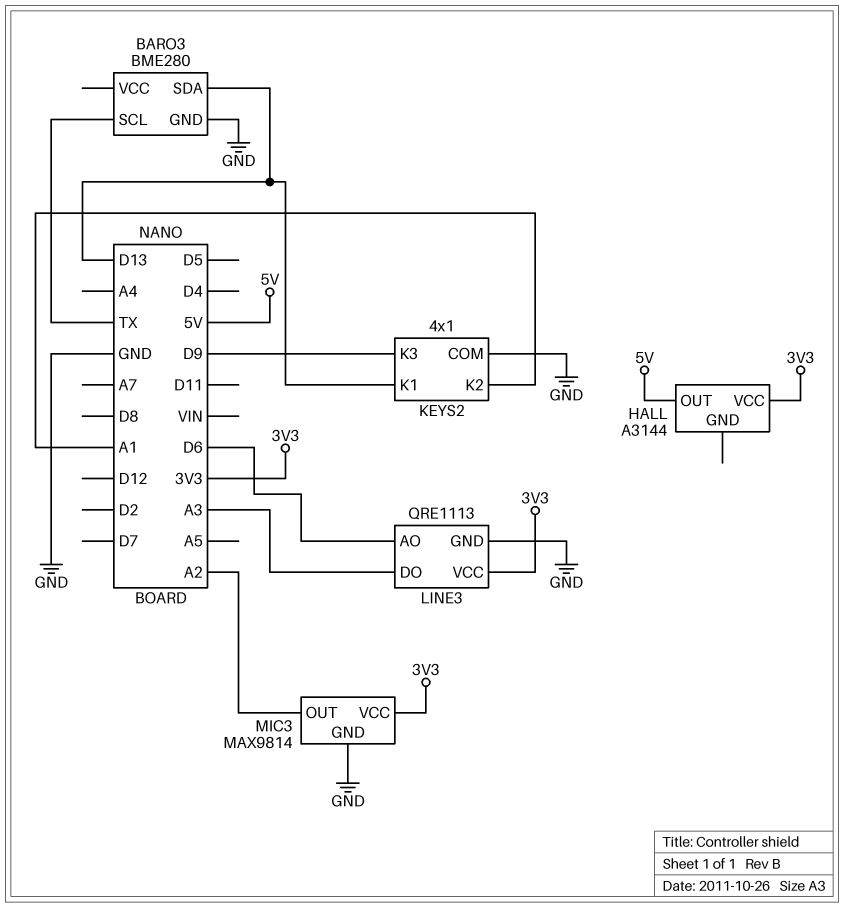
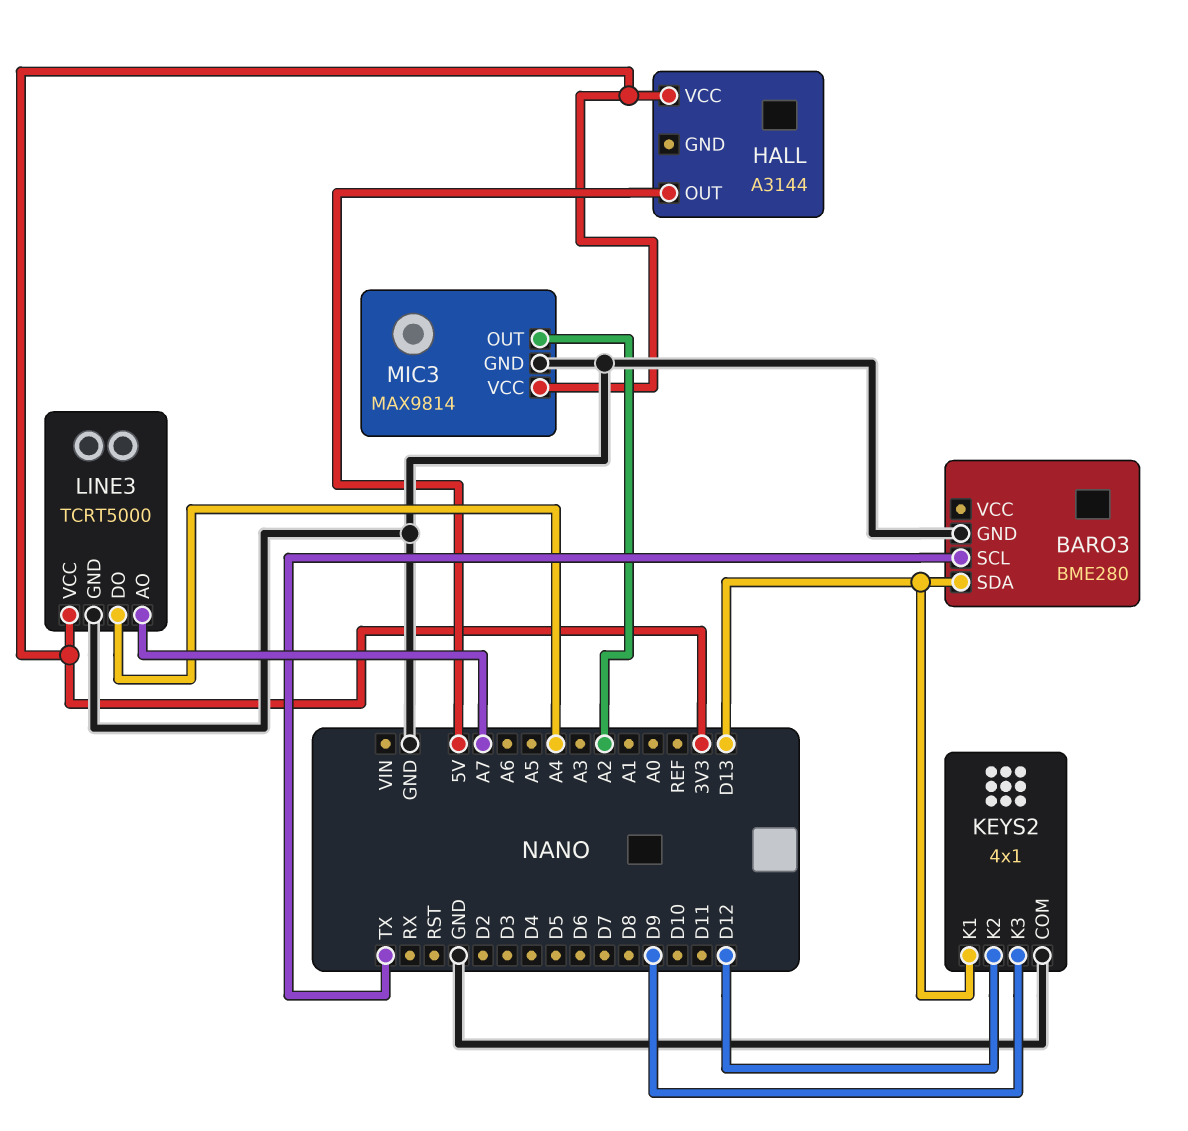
KEYS2 pin K2: A1 -> D12
LINE3: QRE1113 -> TCRT5000
LINE3 pin AO: D6 -> A7
LINE3 pin DO: A3 -> A4

